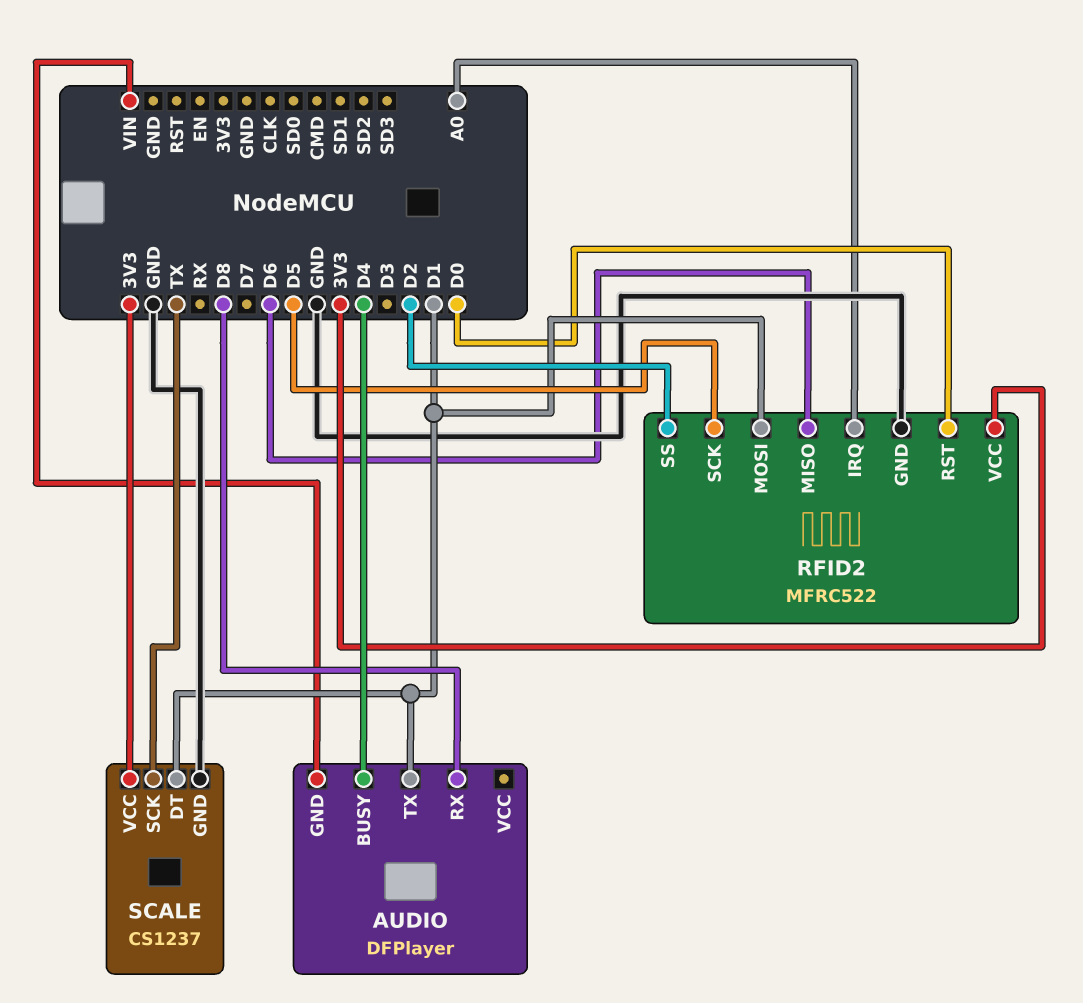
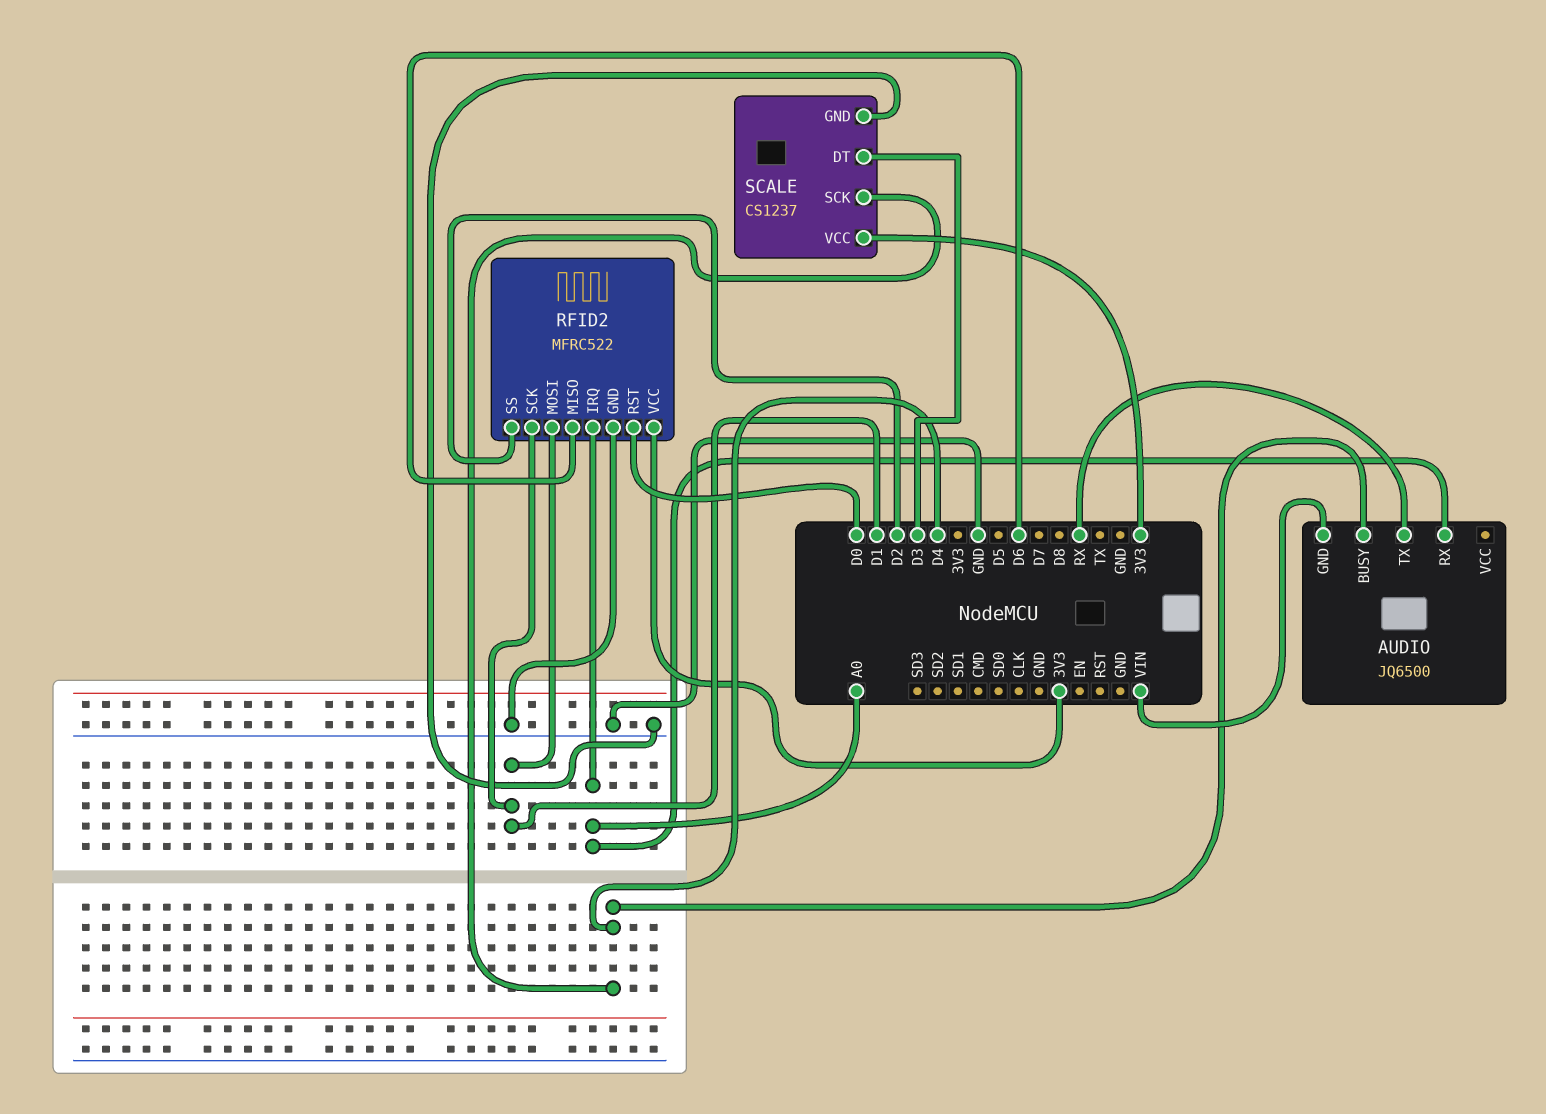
AUDIO: DFPlayer -> JQ6500
AUDIO pin RX: D8 -> A0
AUDIO pin TX: D1 -> RX
RFID2 pin SCK: D5 -> D1
SCALE pin DT: D1 -> D3
SCALE pin SCK: TX -> D4

